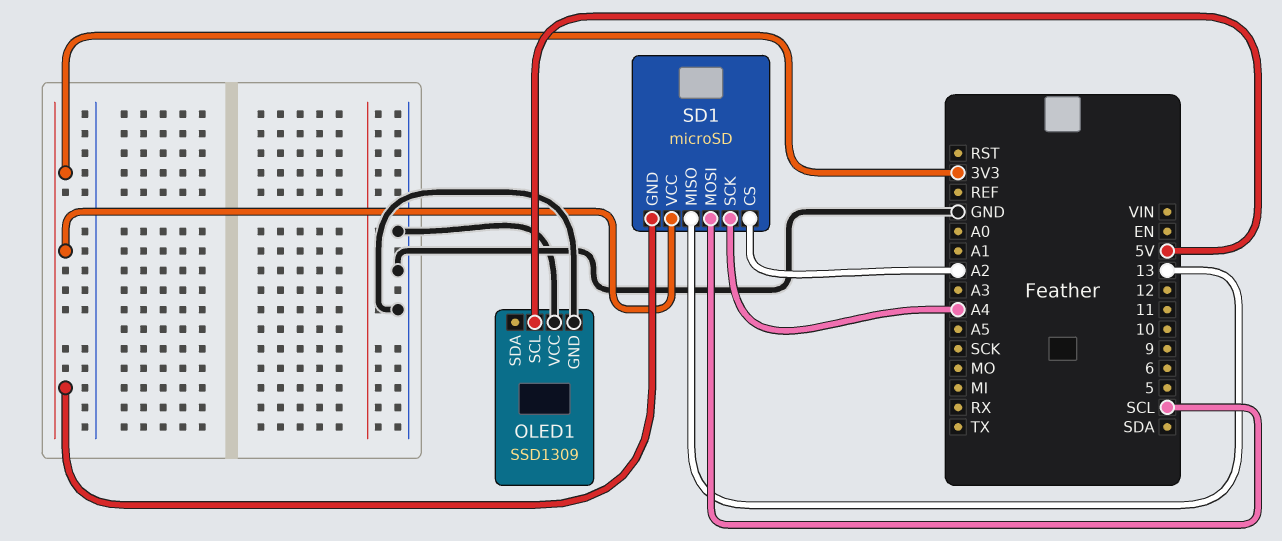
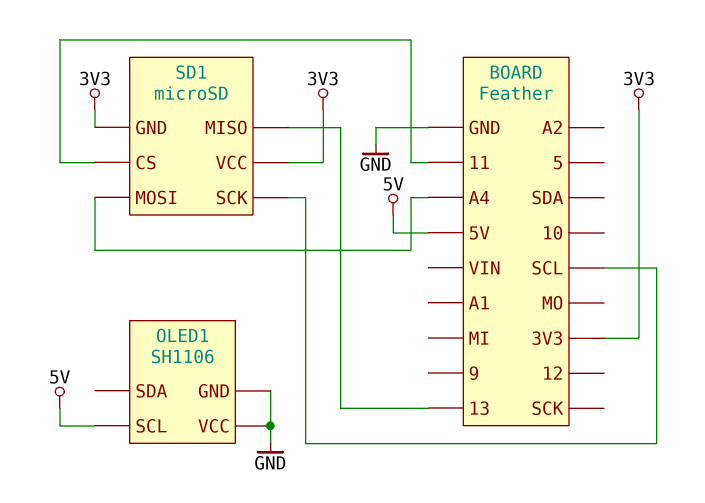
OLED1: SSD1309 -> SH1106
SD1 pin CS: A2 -> 11
SD1 pin MOSI: SCL -> A4
SD1 pin SCK: A4 -> SCL

